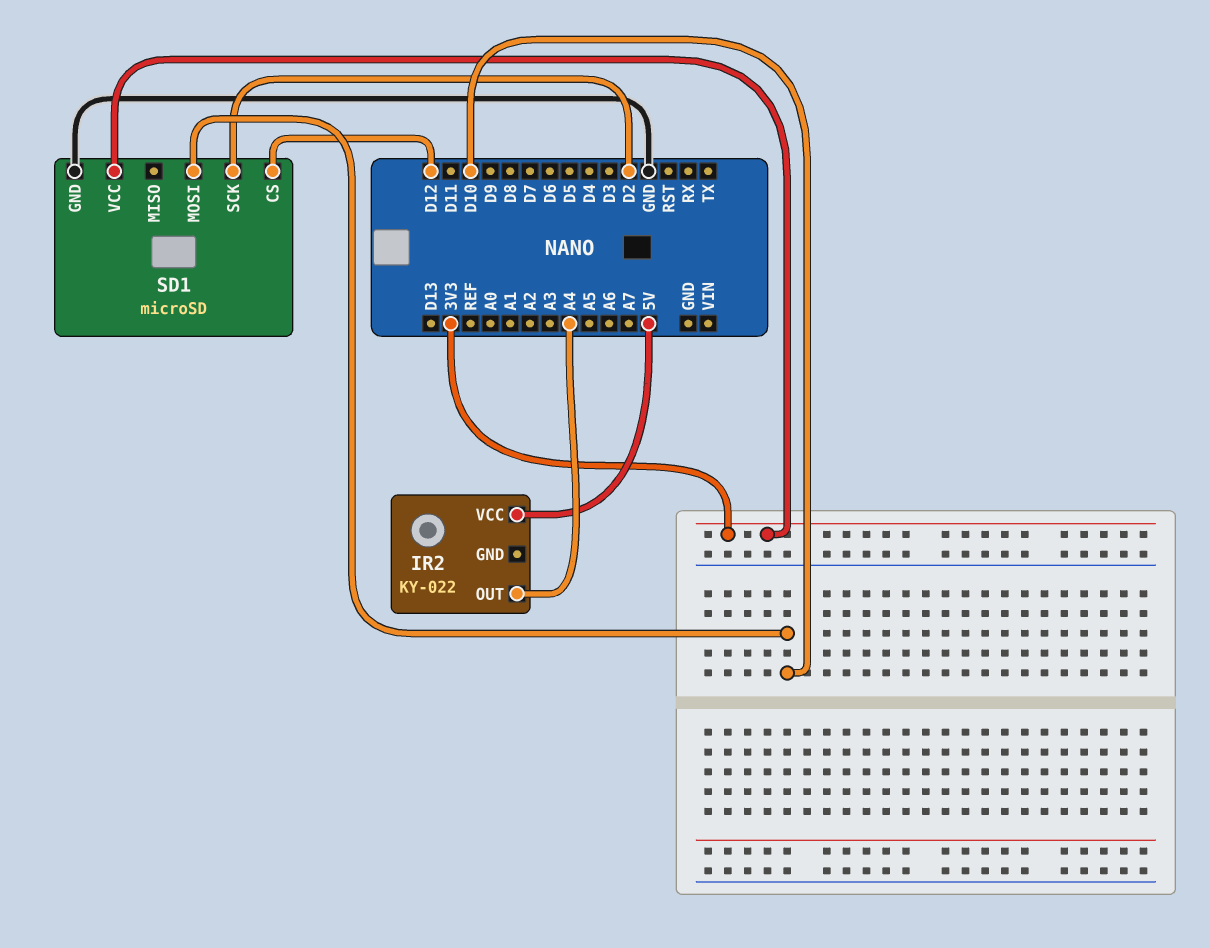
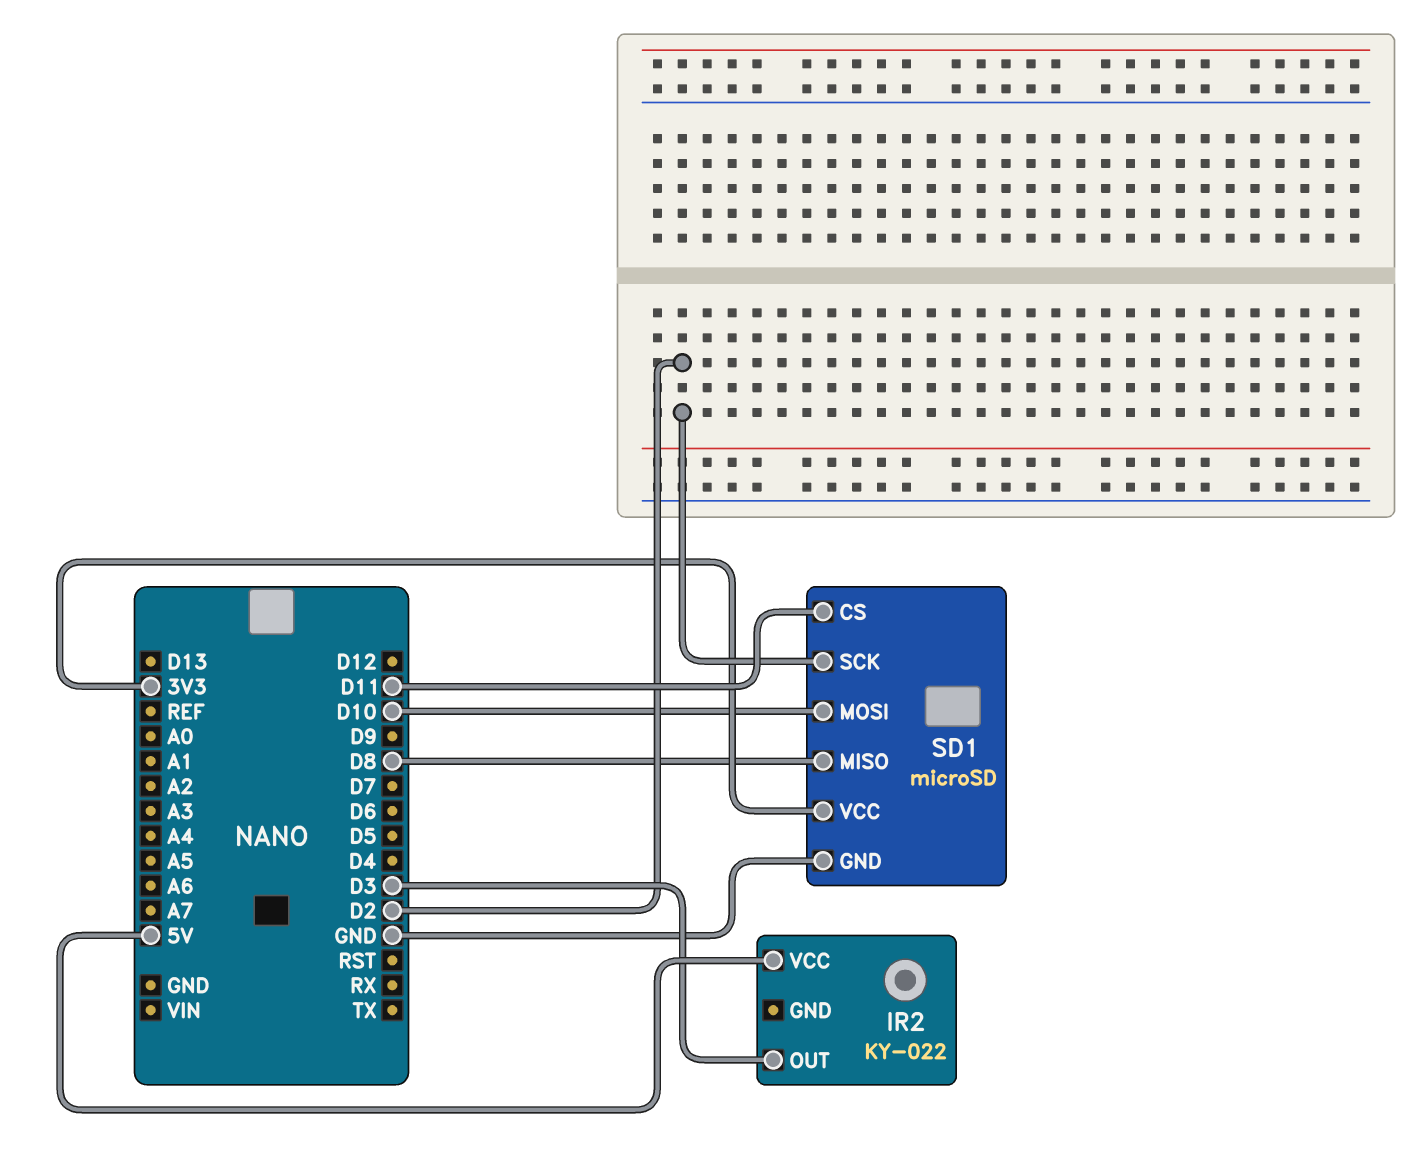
IR2 pin OUT: A4 -> D3
SD1 pin CS: D12 -> D11
SD1 pin MISO: none -> D8

